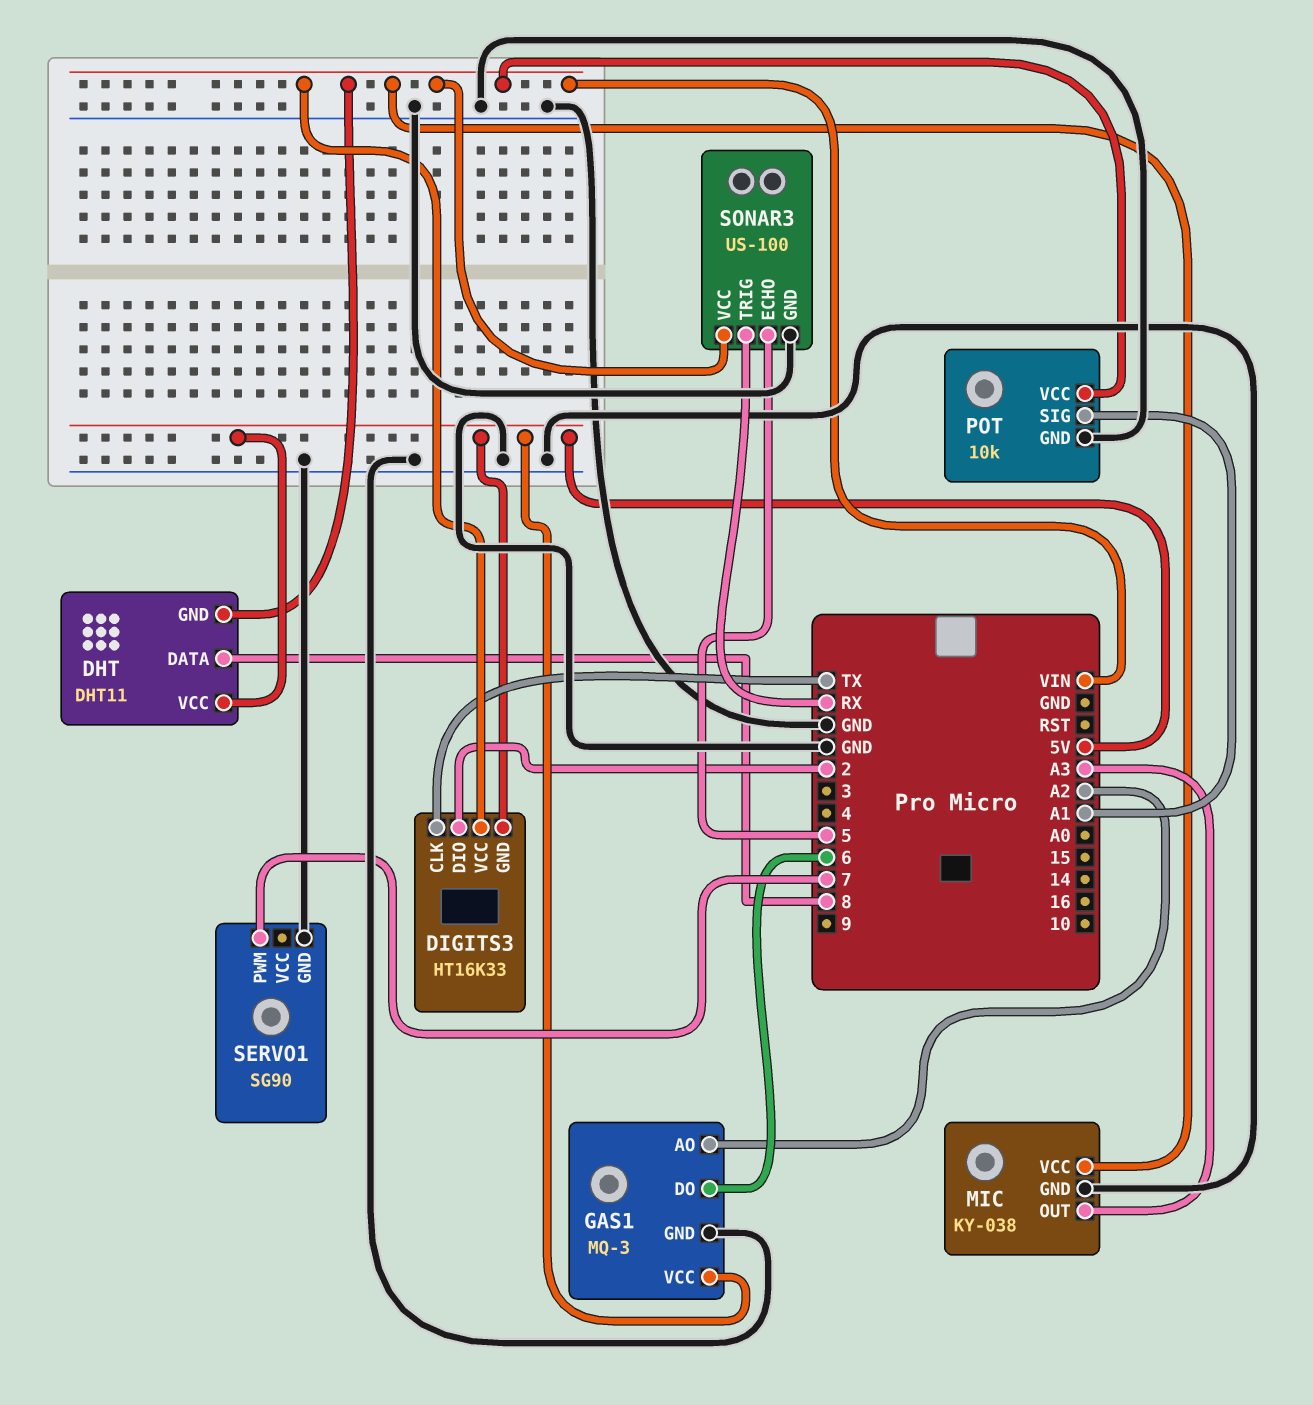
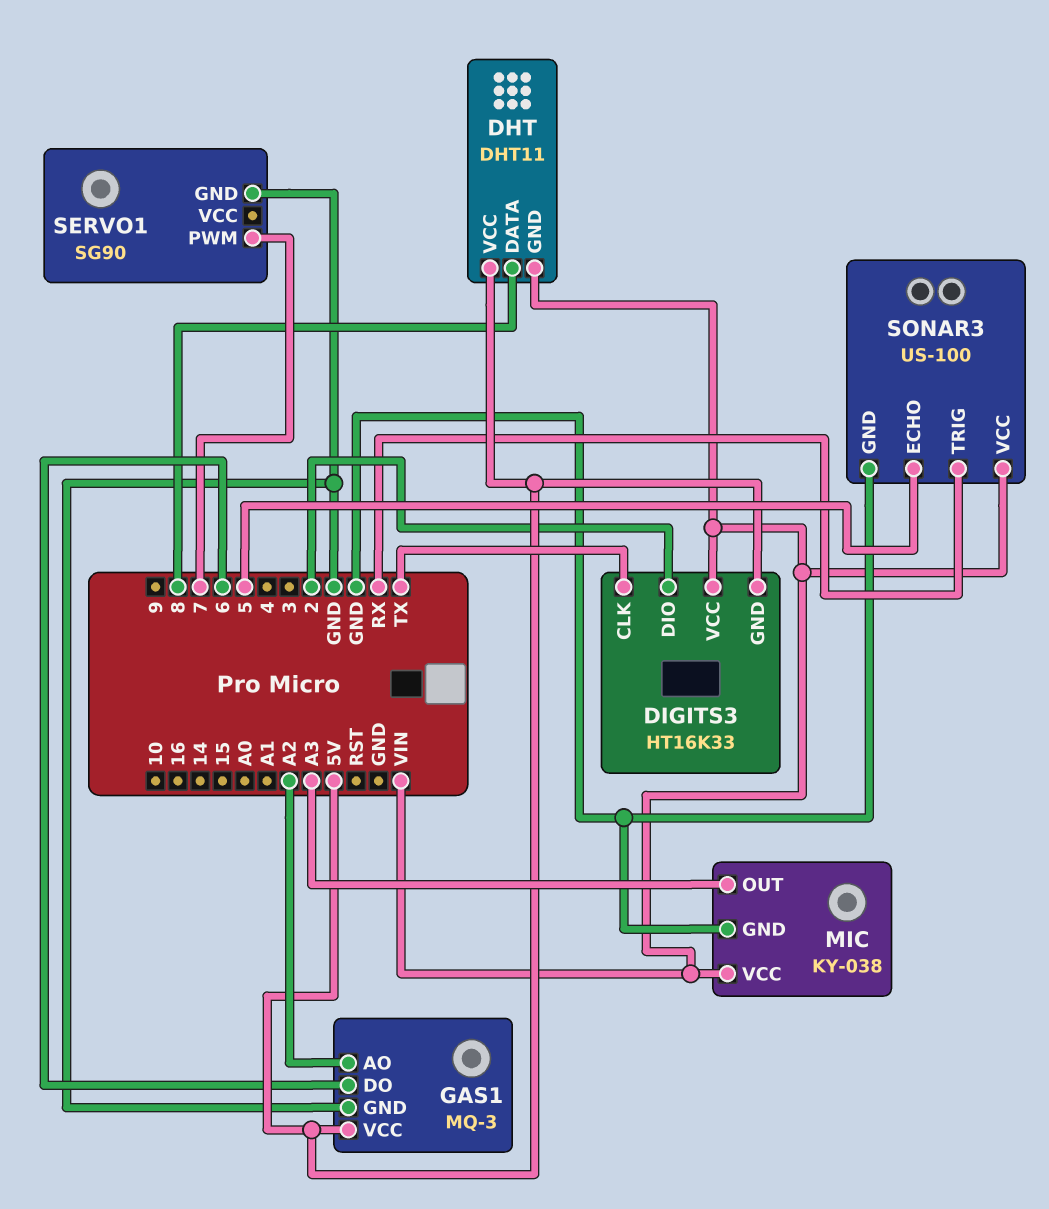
POT: 10k -> none
POT pin GND: GND -> none
POT pin SIG: A1 -> none
POT pin VCC: VIN -> none

